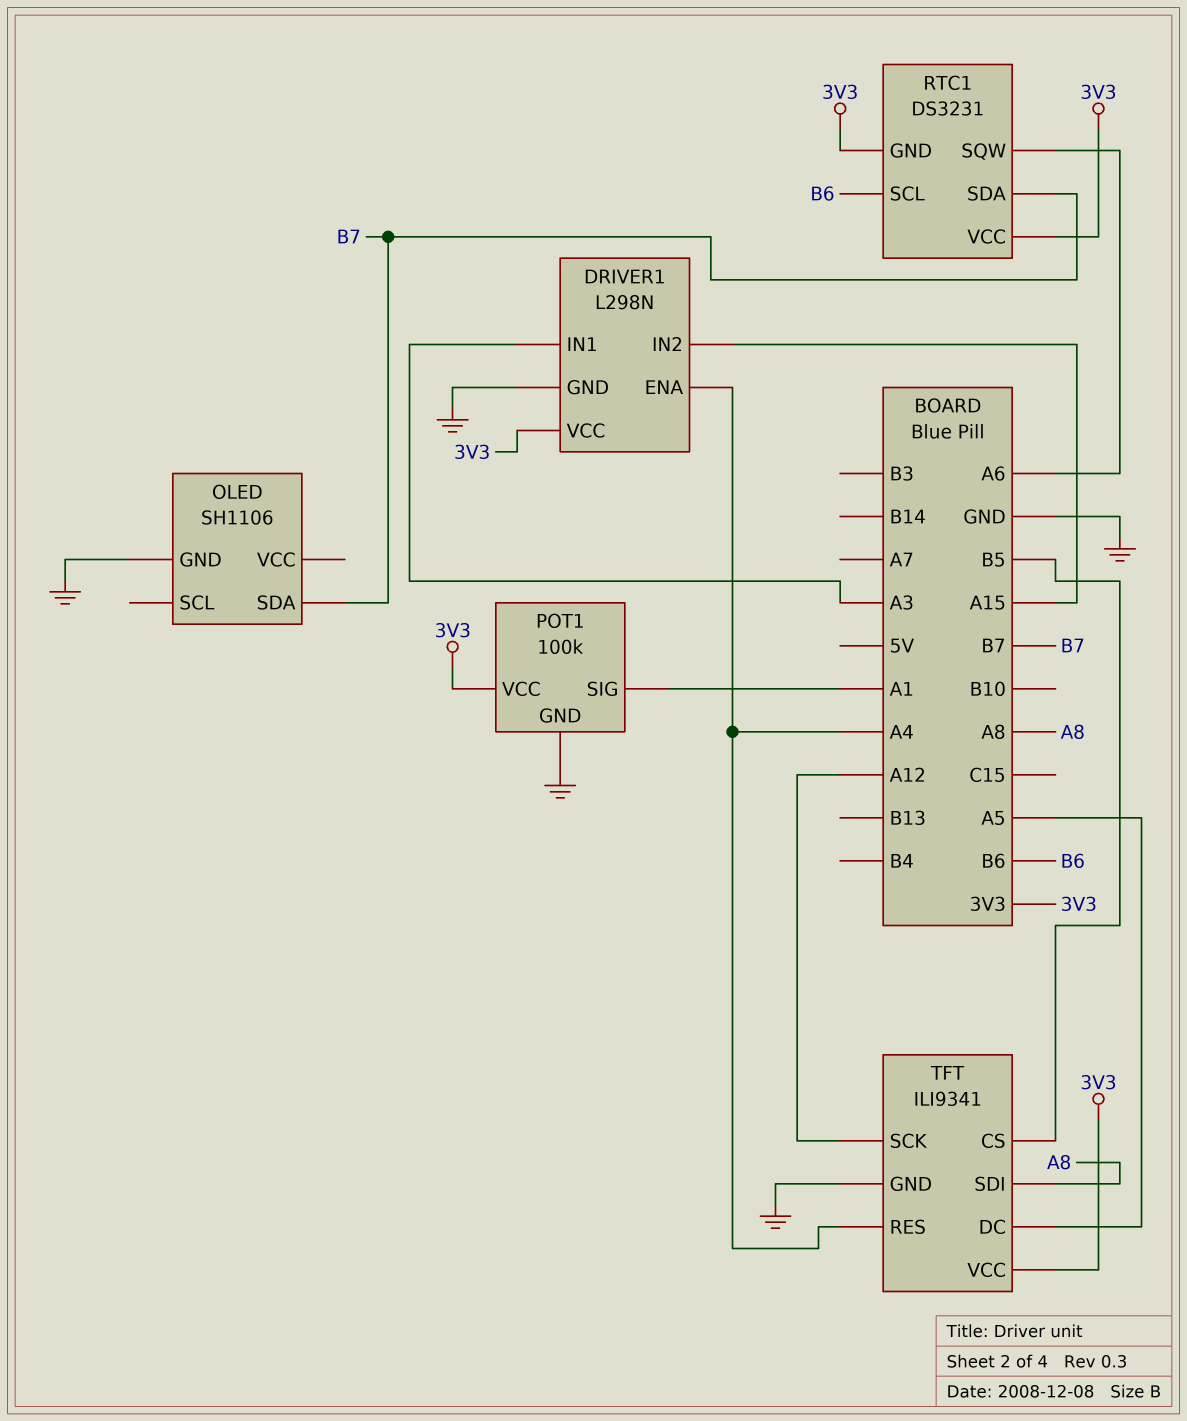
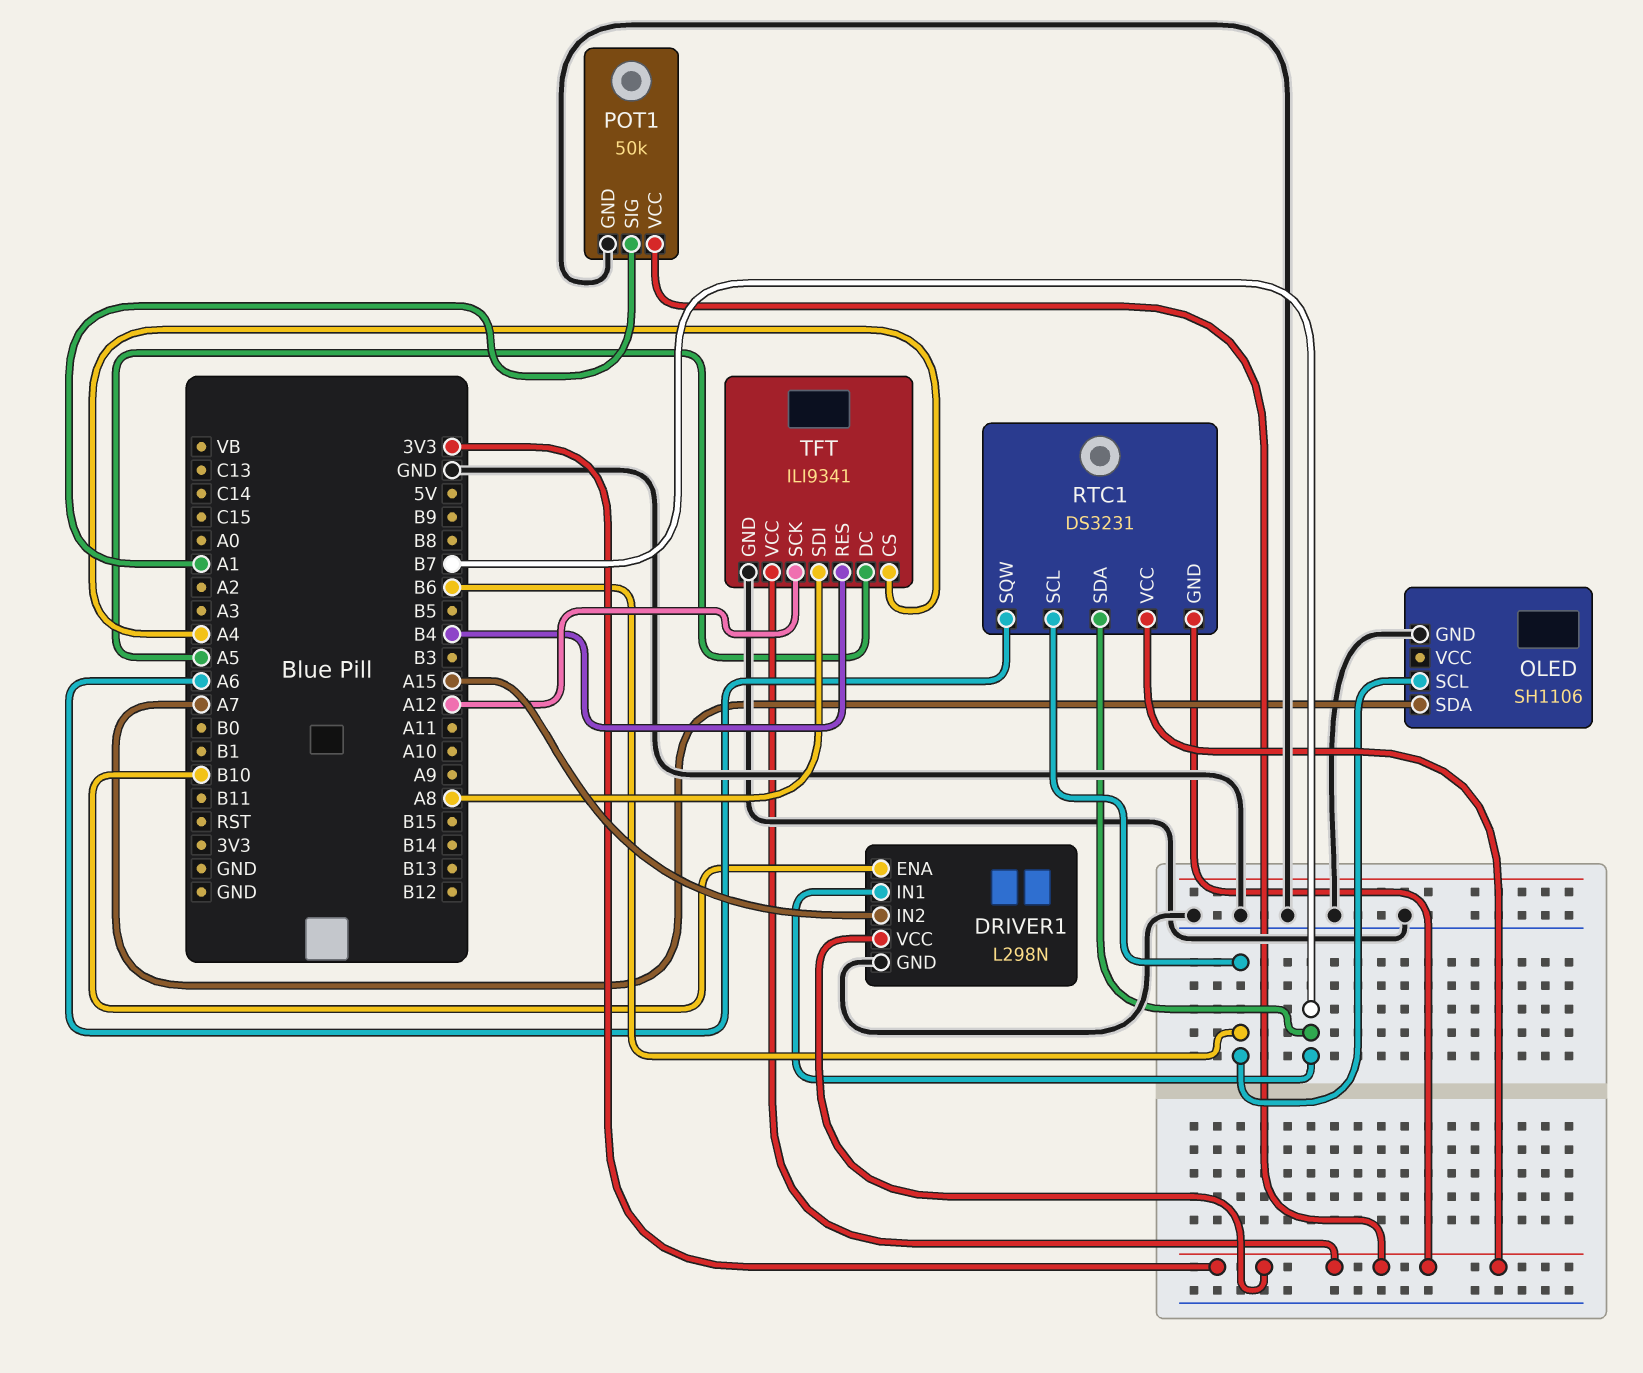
DRIVER1 pin ENA: A4 -> B10
DRIVER1 pin IN1: A3 -> B7
OLED pin SCL: none -> B6
OLED pin SDA: B7 -> A7
POT1: 100k -> 50k
TFT pin CS: B5 -> A4
TFT pin RES: A4 -> B4

